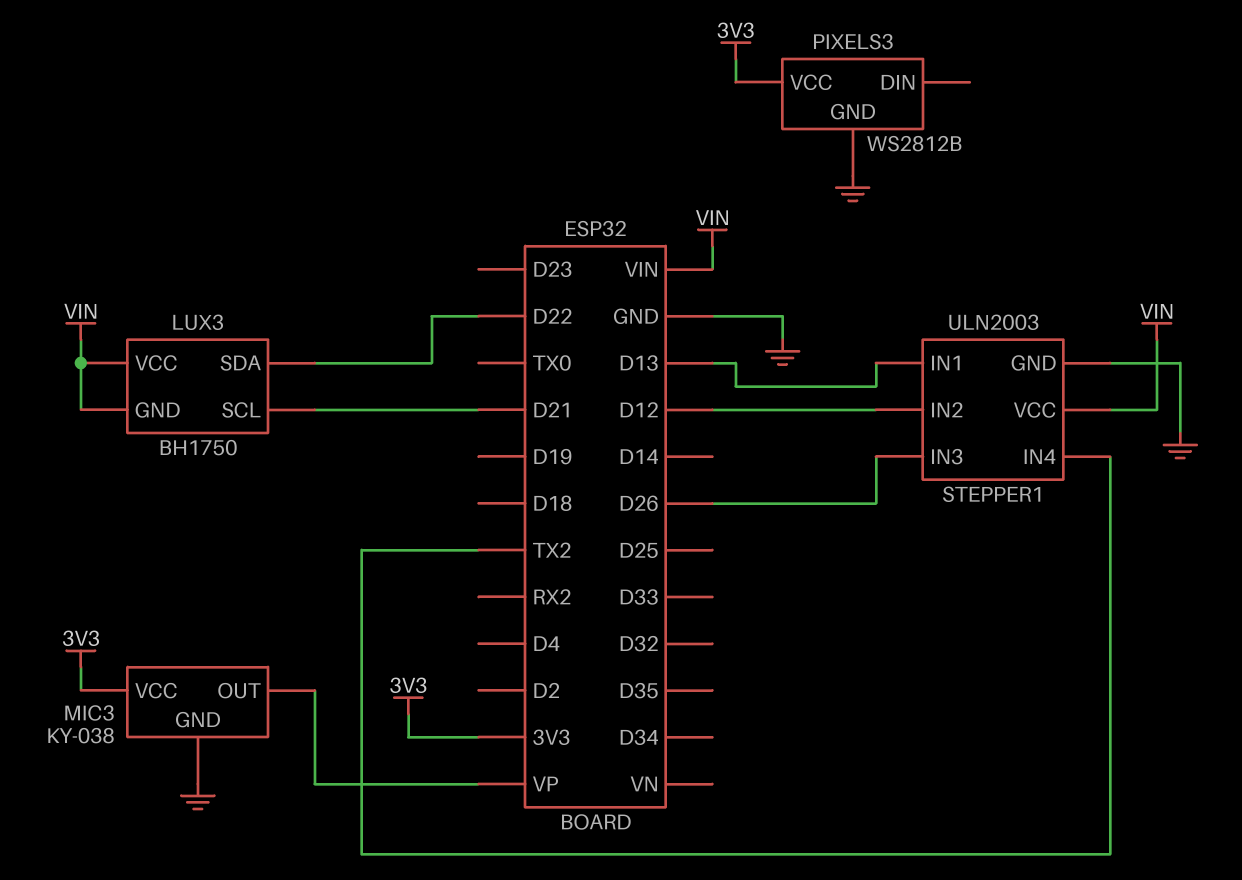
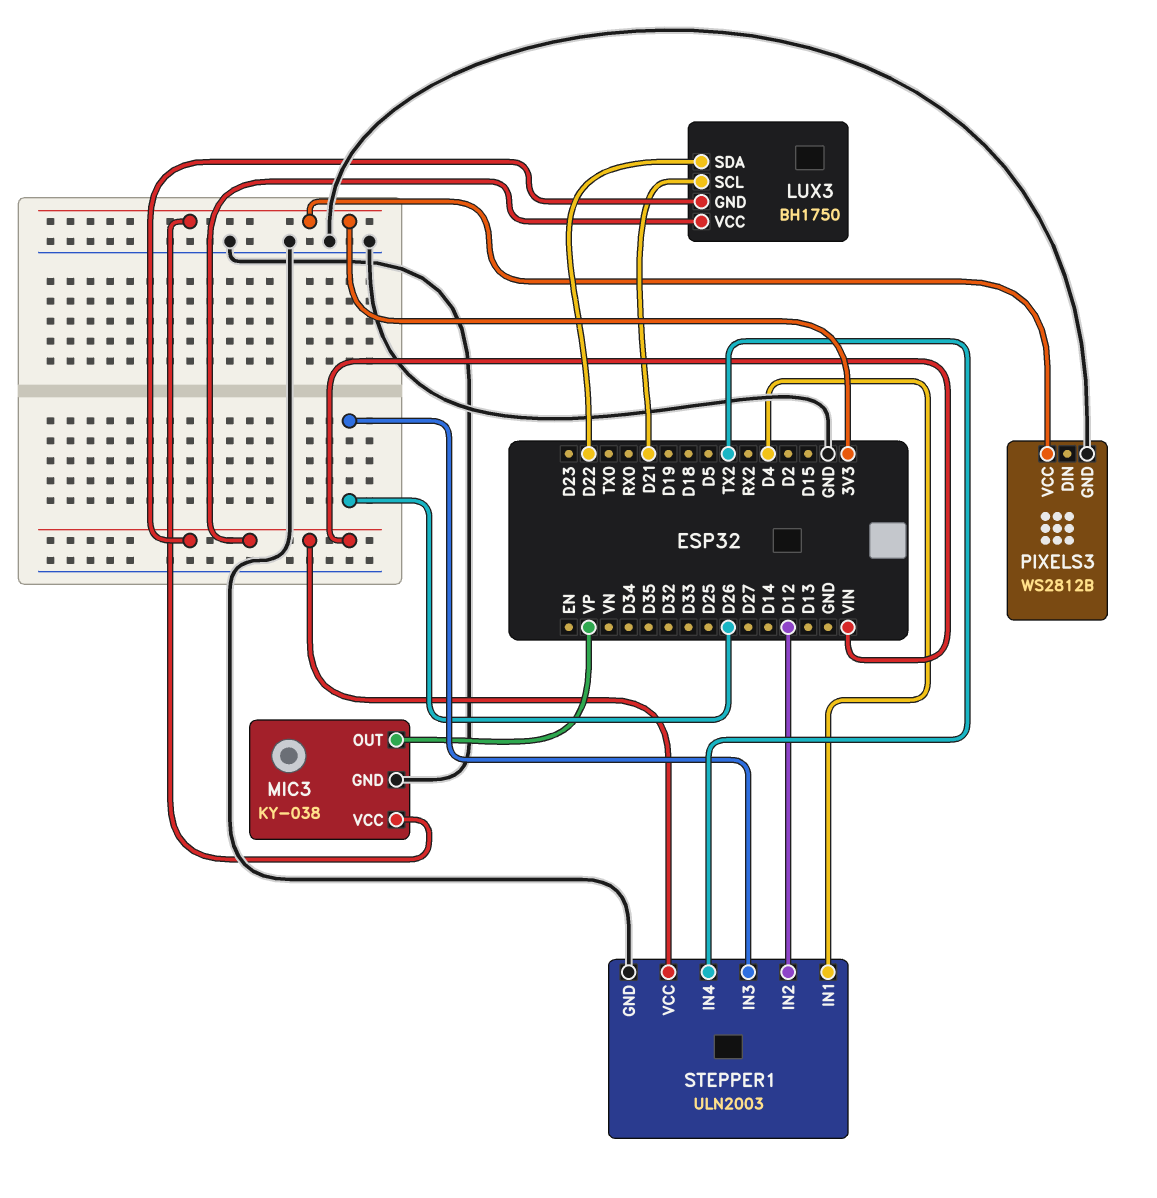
STEPPER1 pin IN1: D13 -> D4

